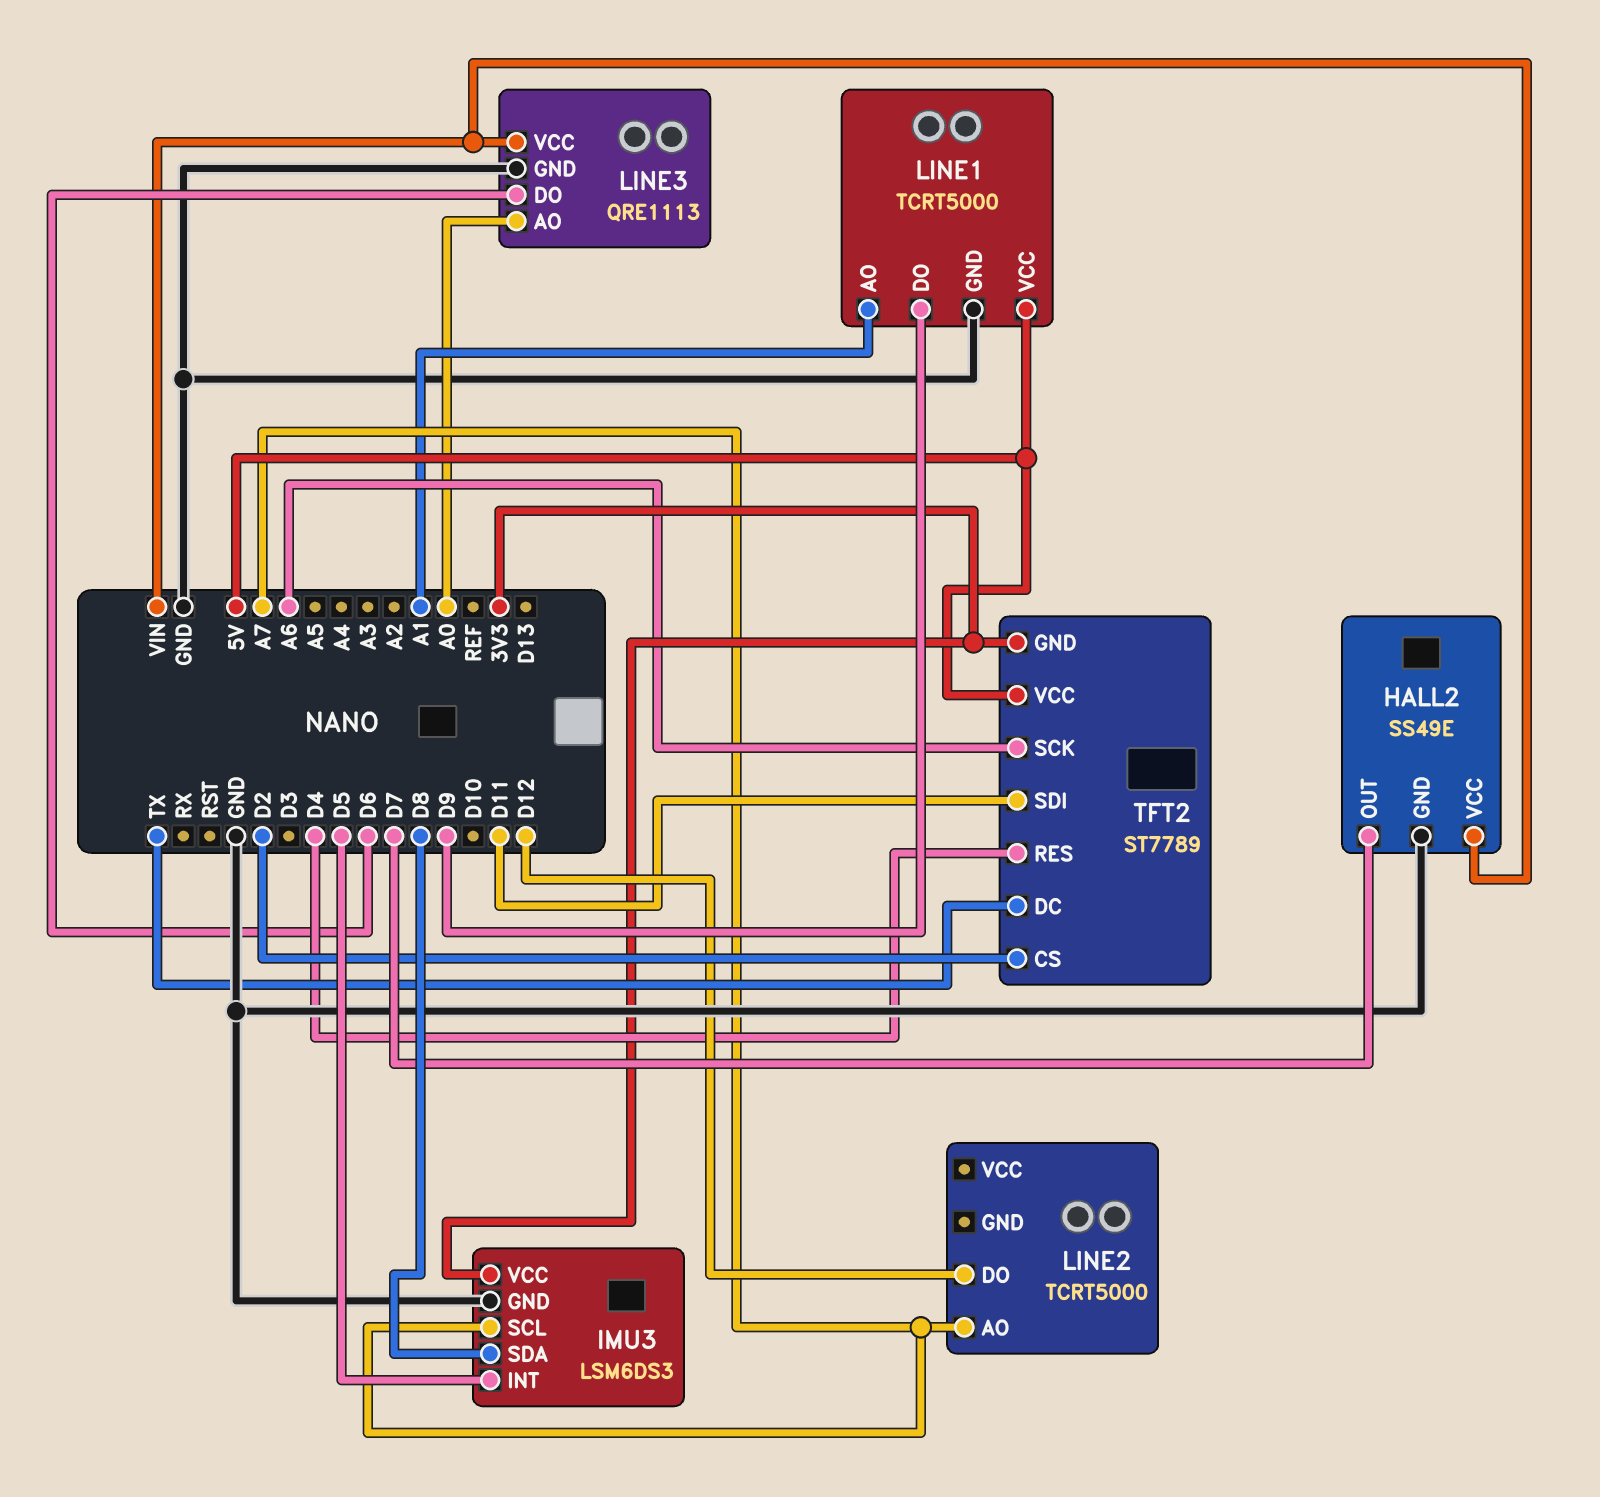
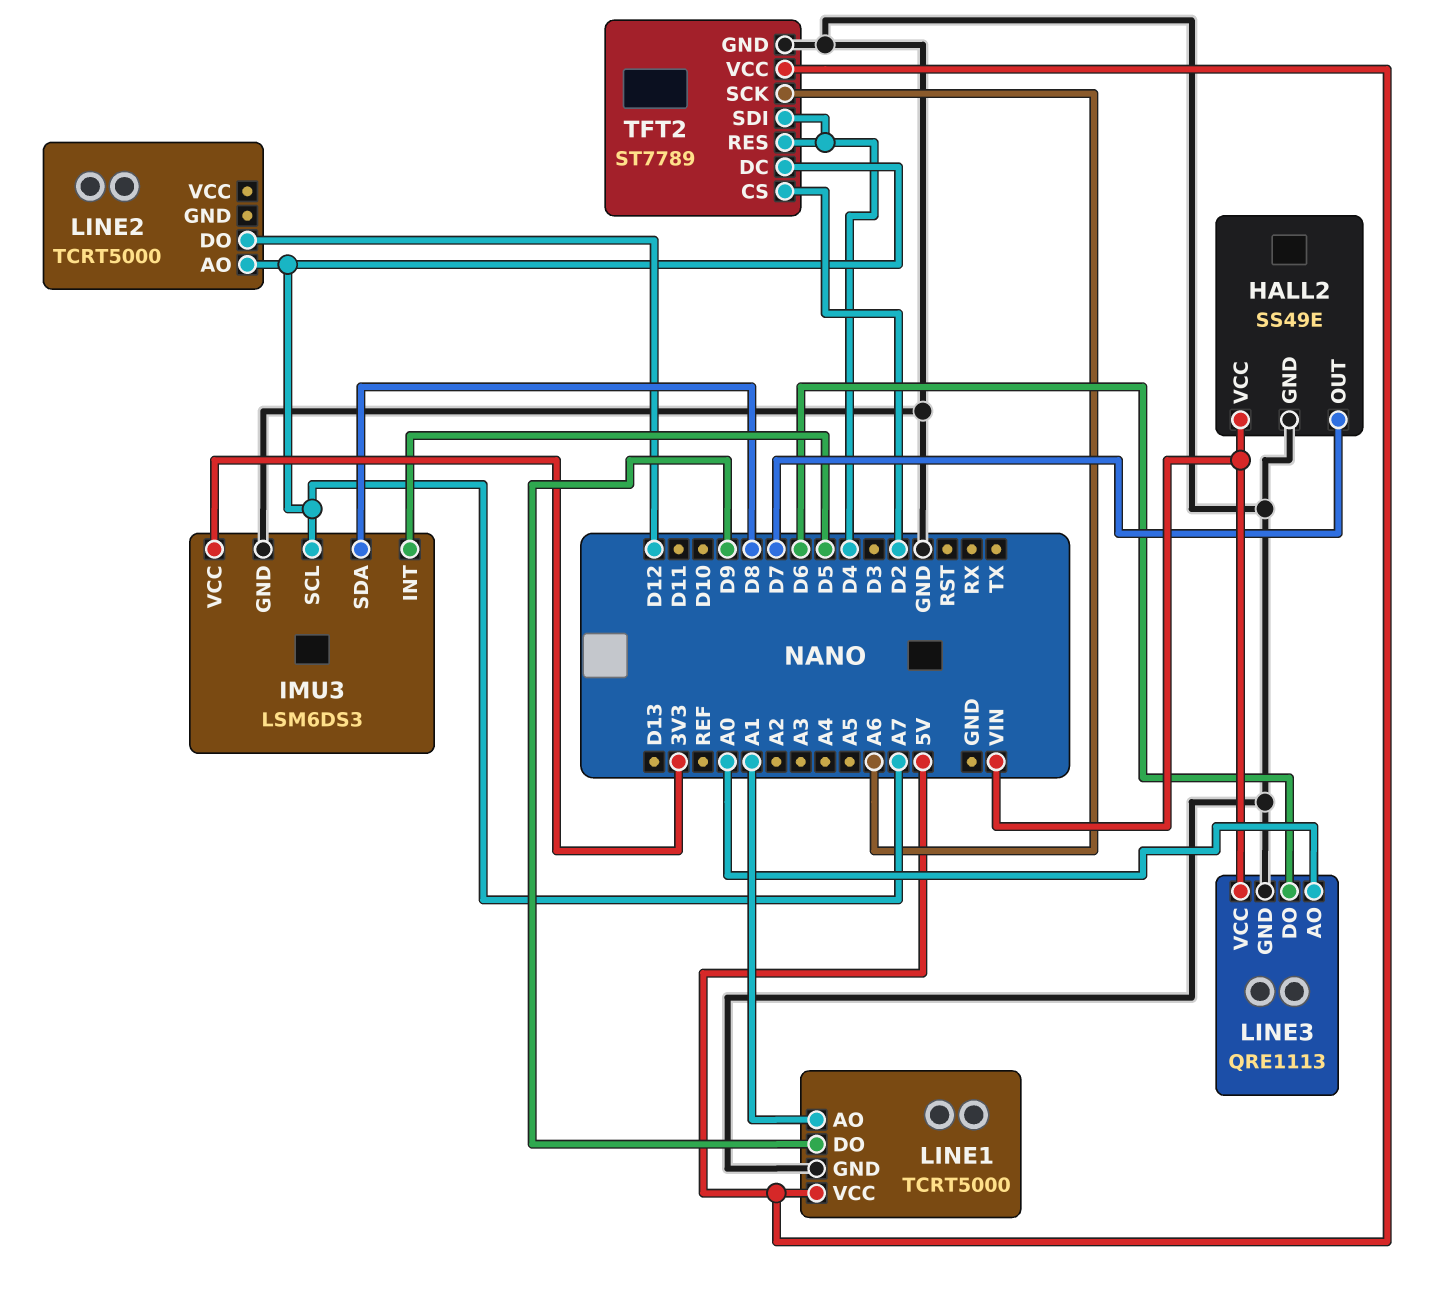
TFT2 pin DC: TX -> A7
TFT2 pin GND: 3V3 -> GND
TFT2 pin SDI: D11 -> D4

